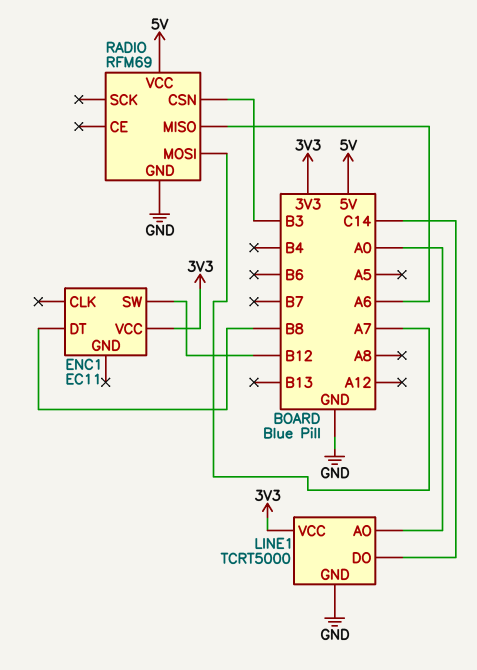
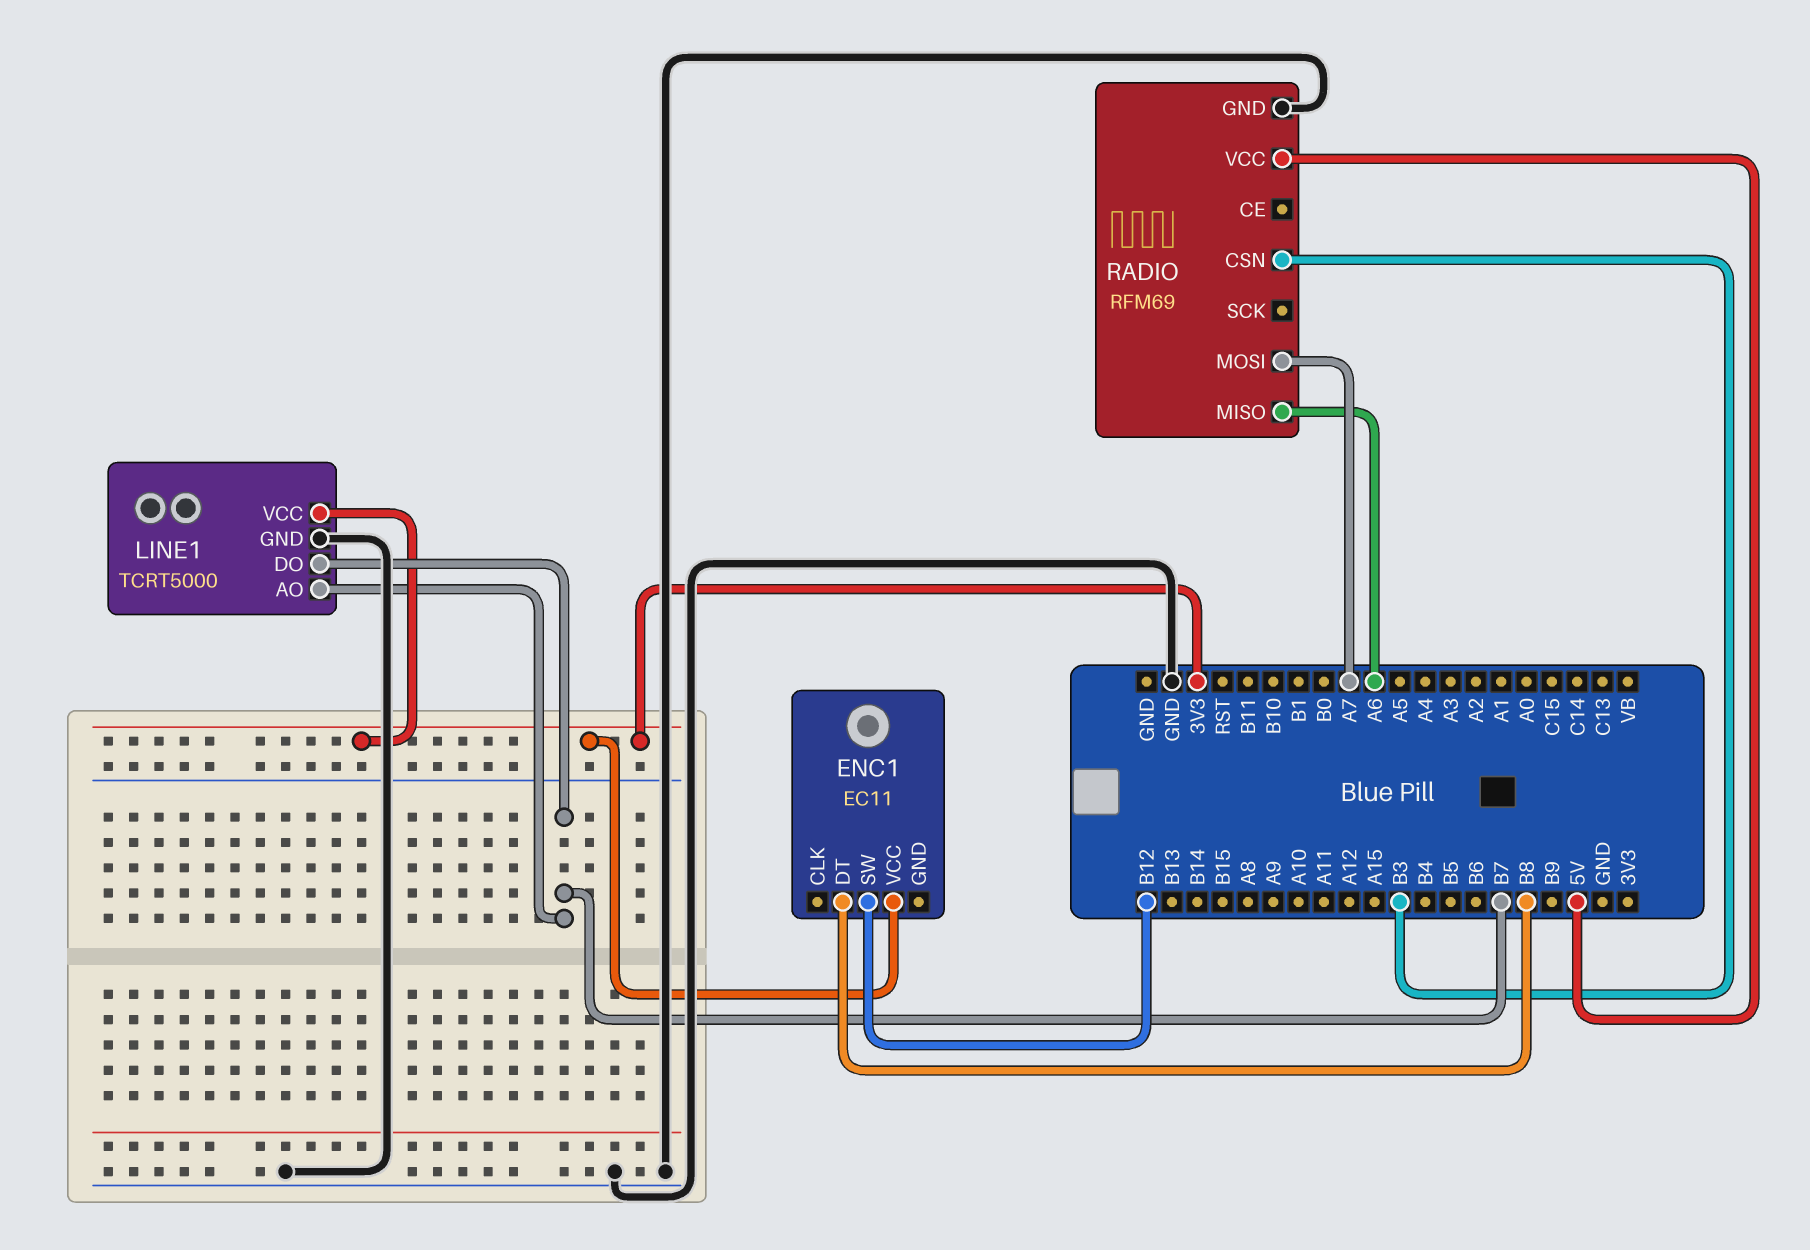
LINE1 pin AO: A0 -> B7
LINE1 pin DO: C14 -> B7

